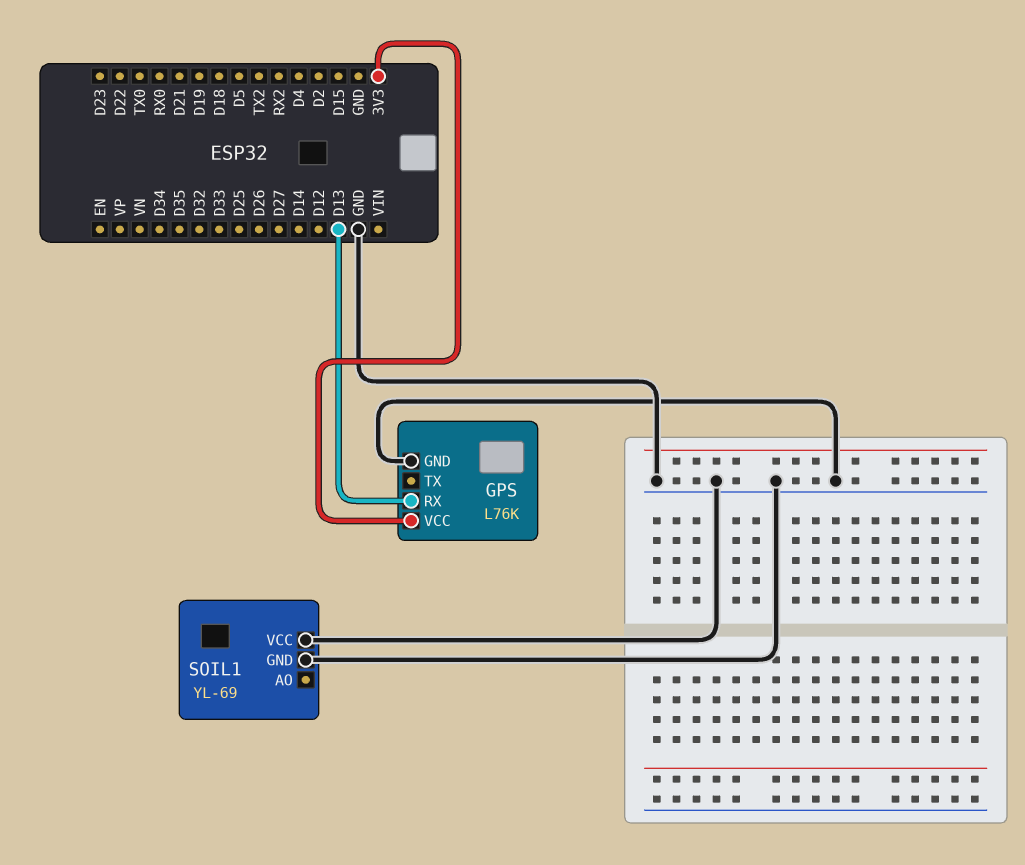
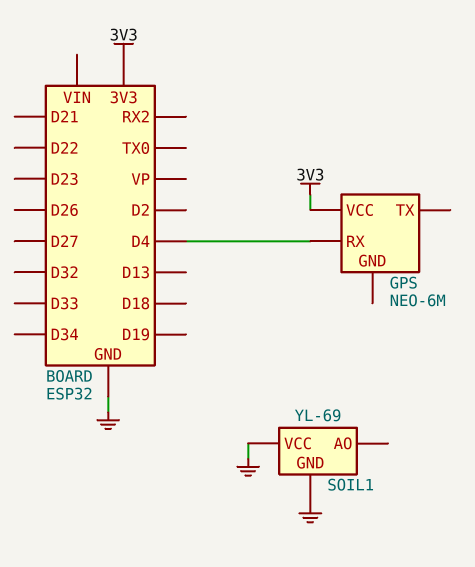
GPS: L76K -> NEO-6M
GPS pin GND: GND -> none
GPS pin RX: D13 -> D4

